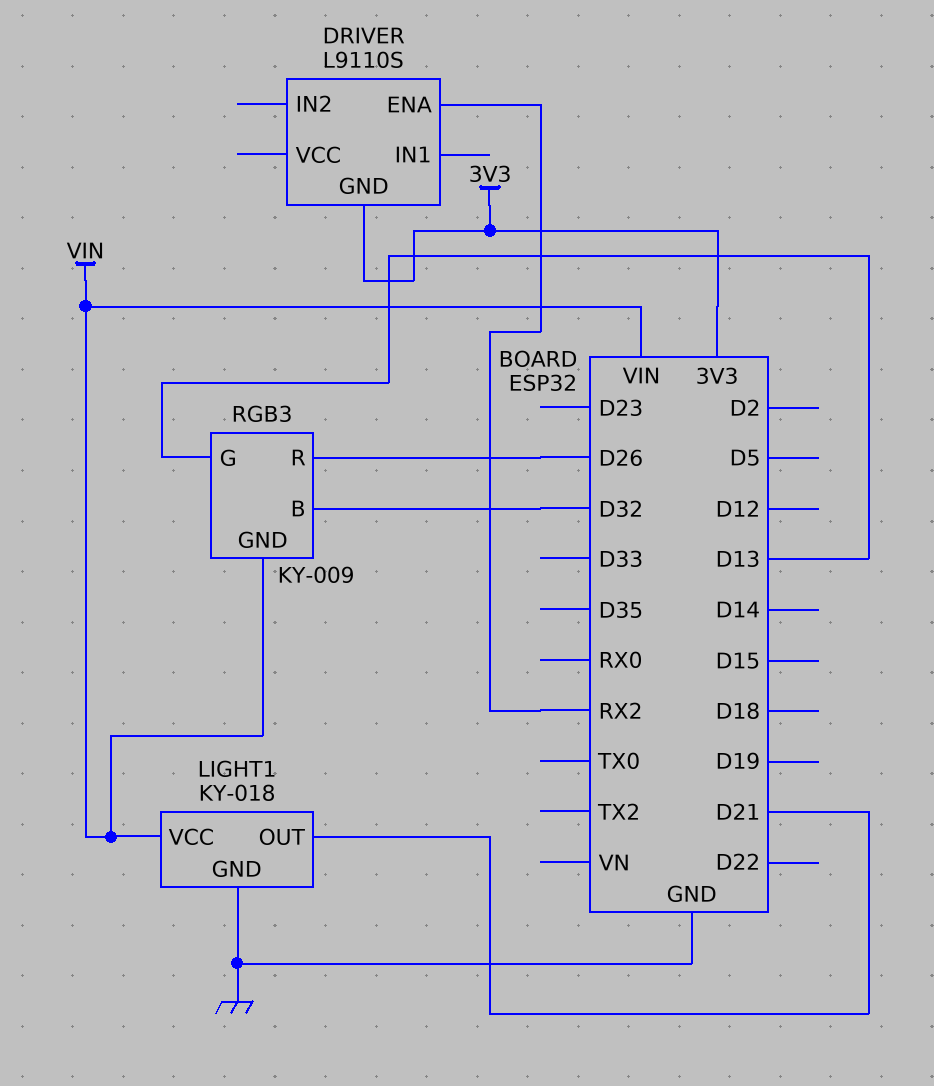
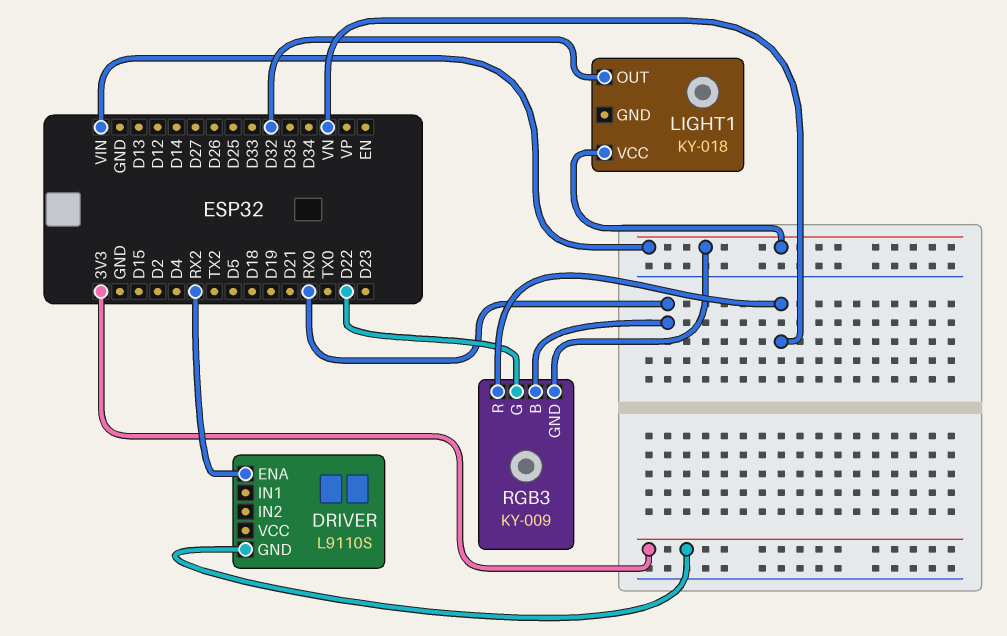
LIGHT1 pin GND: GND -> none
LIGHT1 pin OUT: D21 -> D32
RGB3 pin B: D32 -> RX0
RGB3 pin G: D13 -> D22
RGB3 pin R: D26 -> VN

